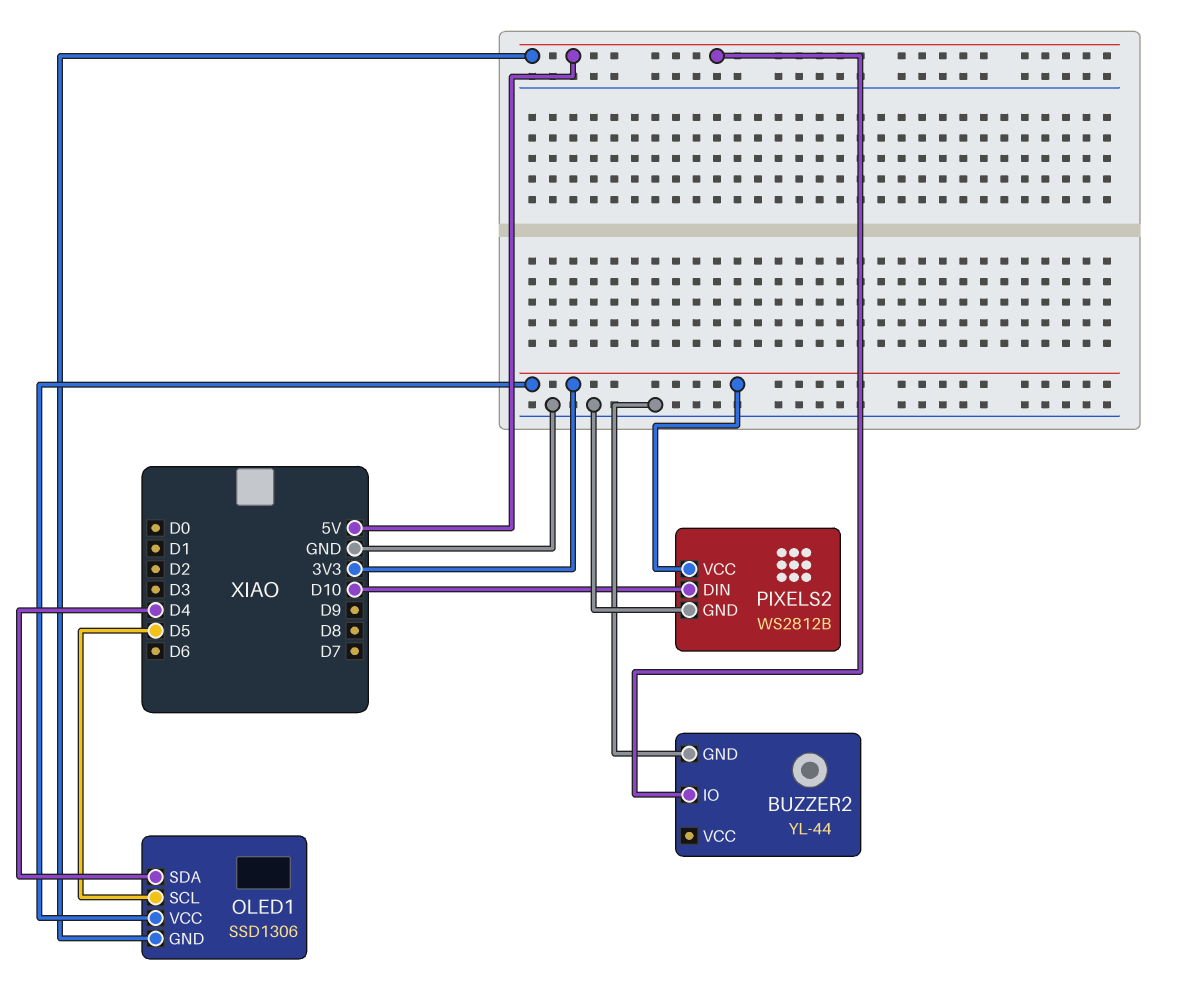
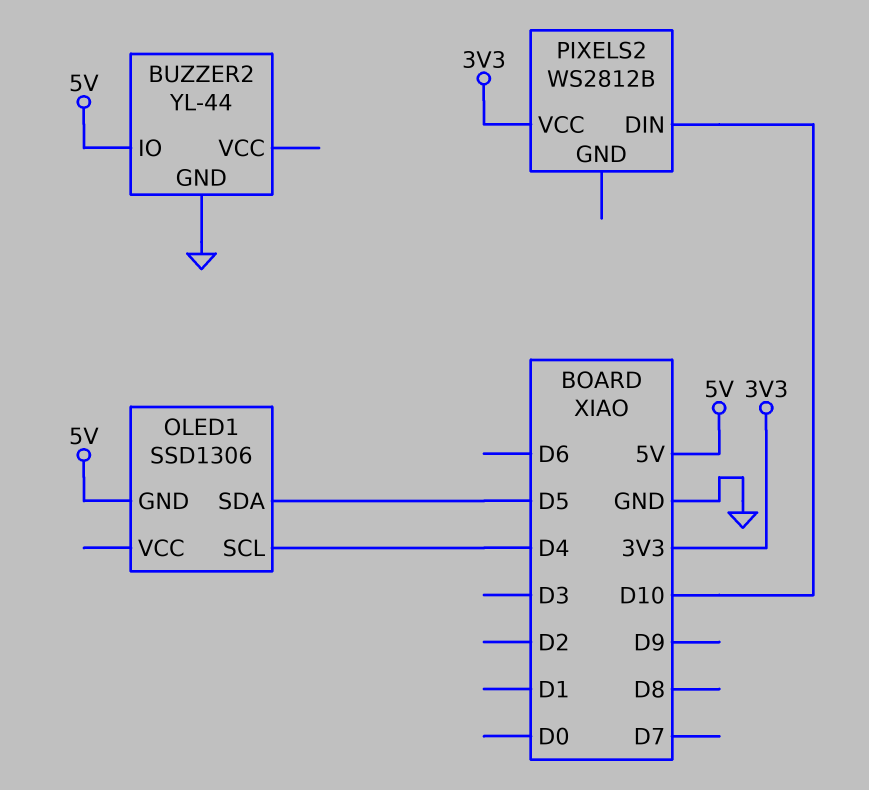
OLED1 pin SCL: D5 -> D4
OLED1 pin SDA: D4 -> D5
OLED1 pin VCC: 3V3 -> none
PIXELS2 pin GND: GND -> none

